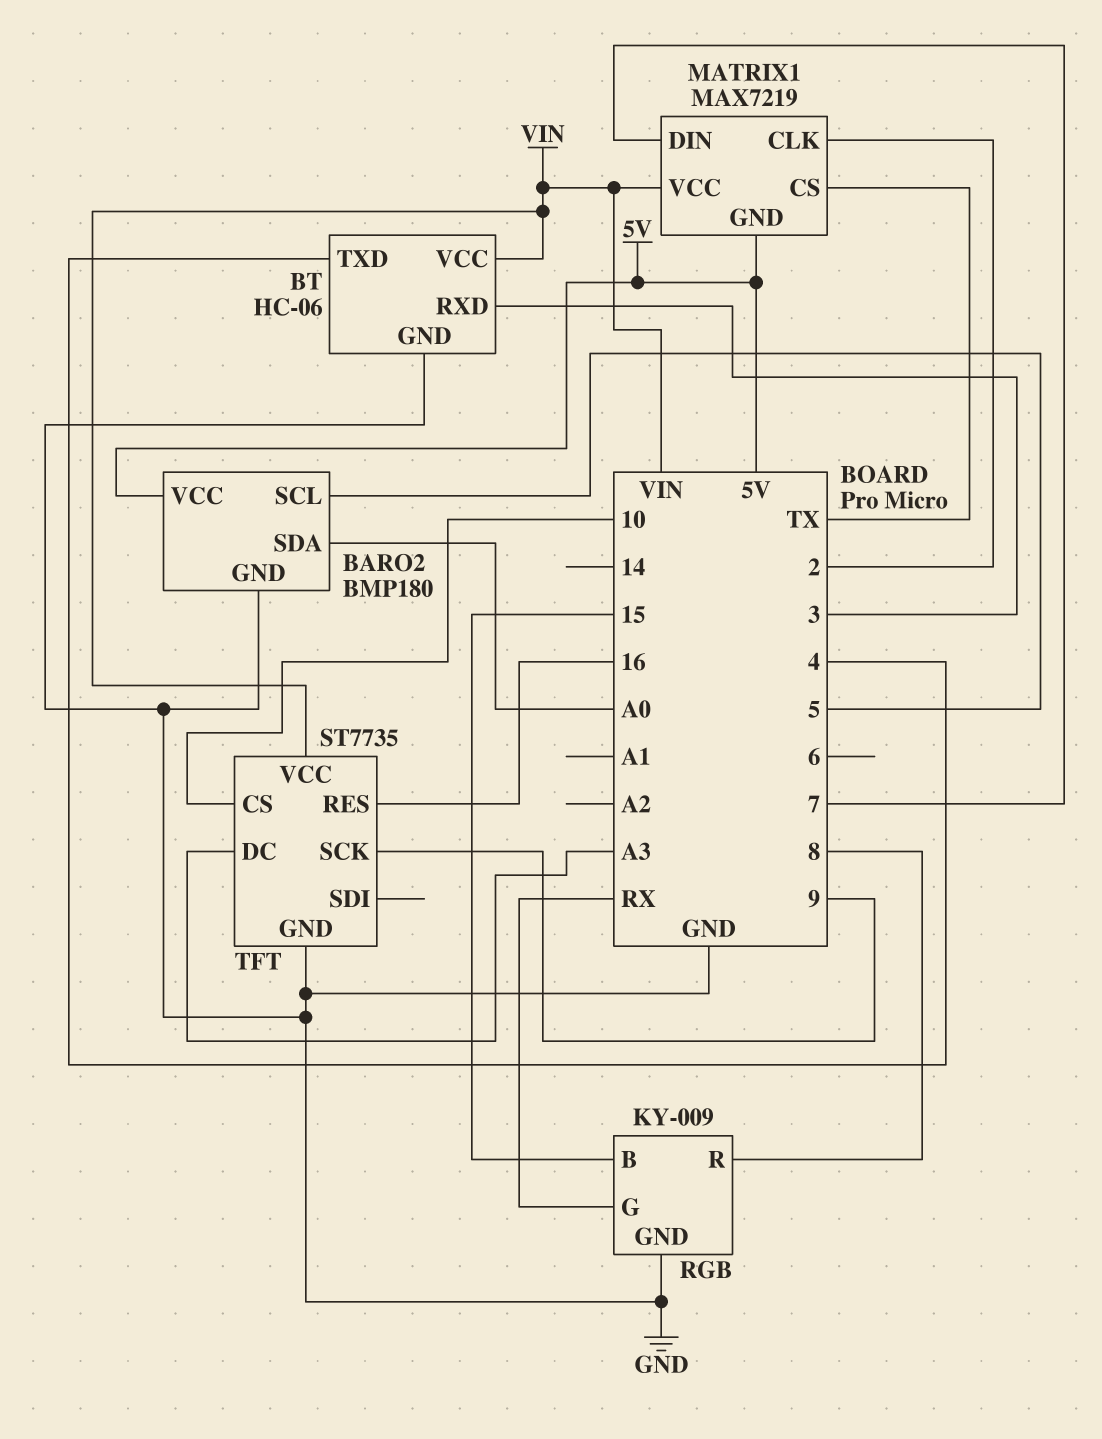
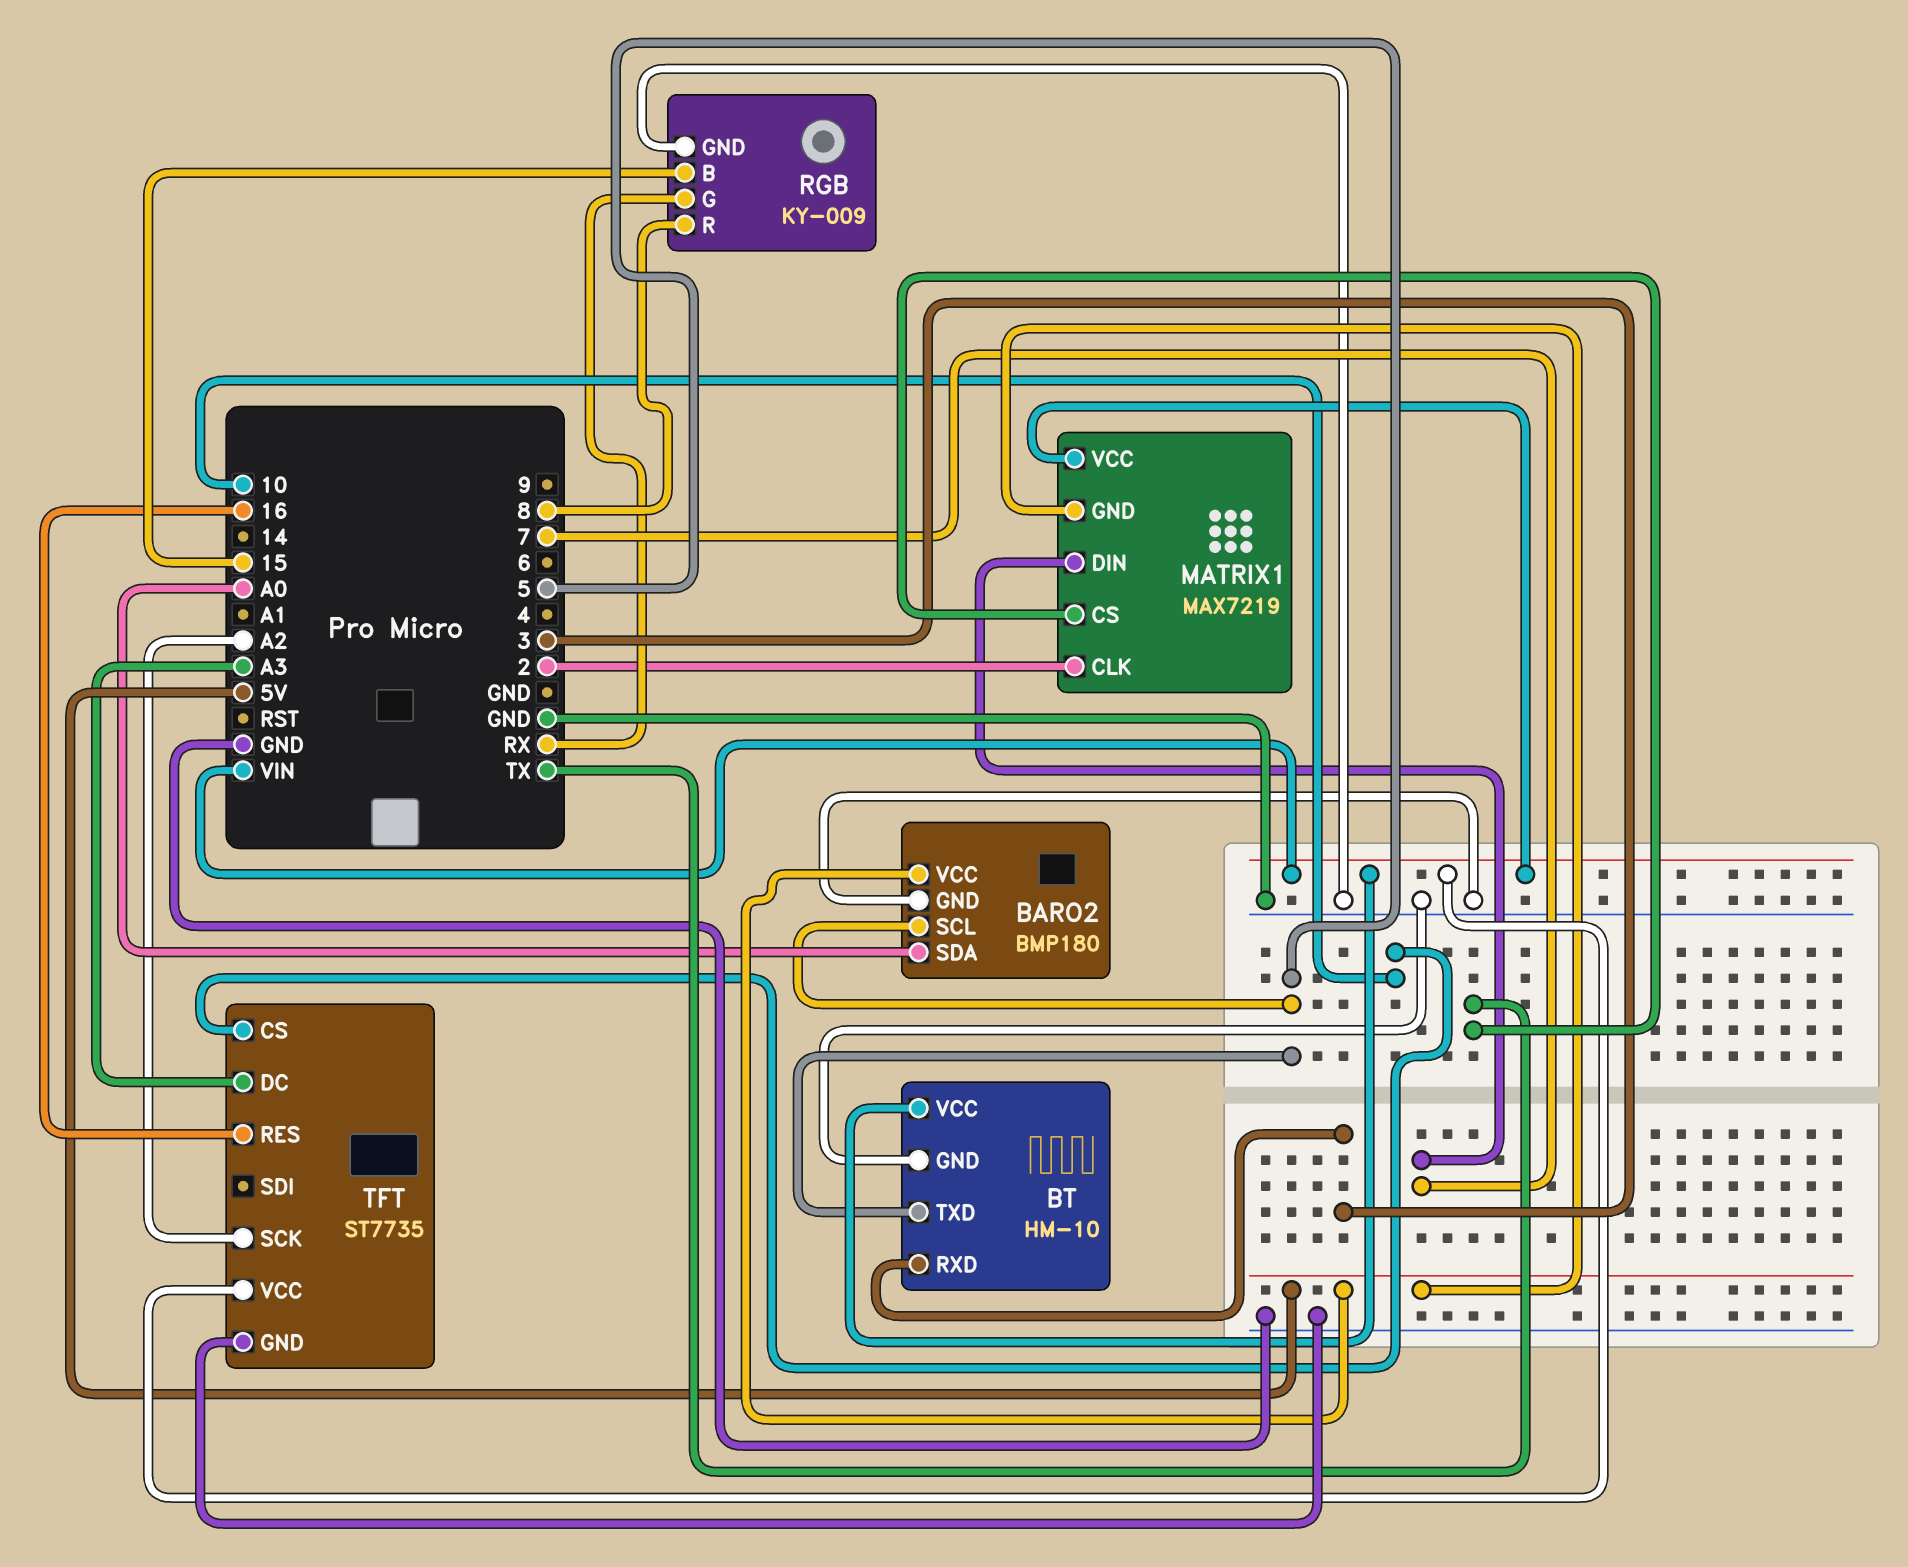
BT: HC-06 -> HM-10
BT pin TXD: 4 -> 5
TFT pin SCK: 9 -> A2

